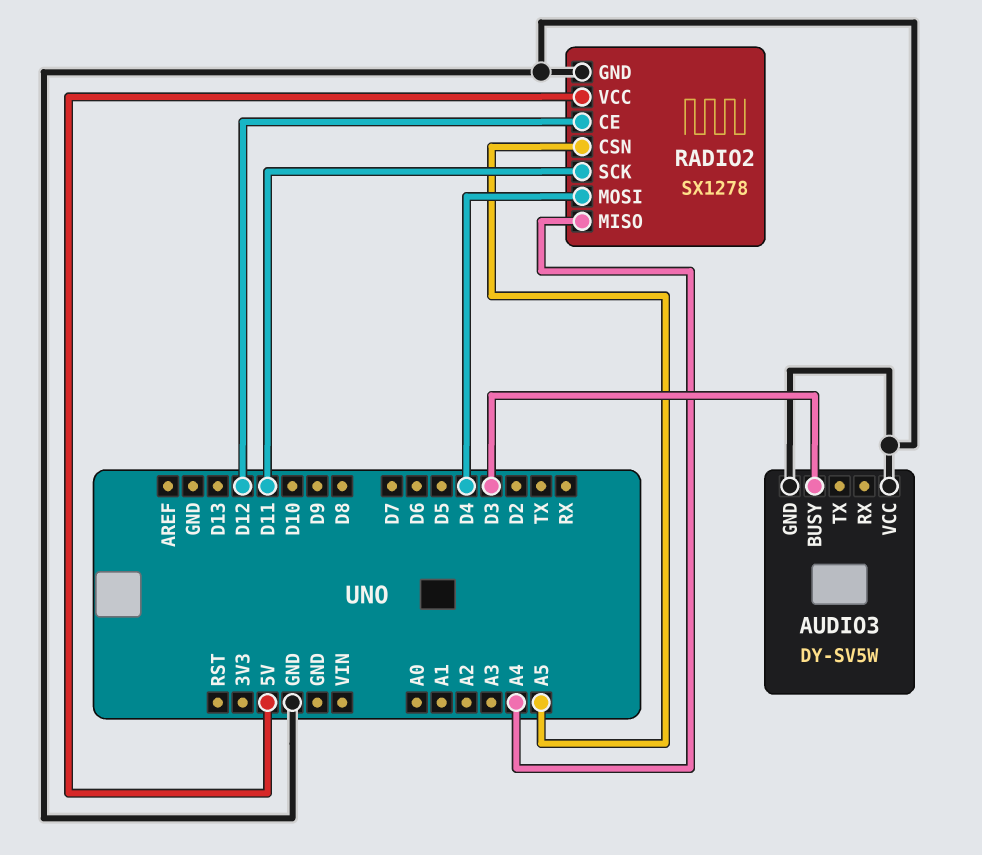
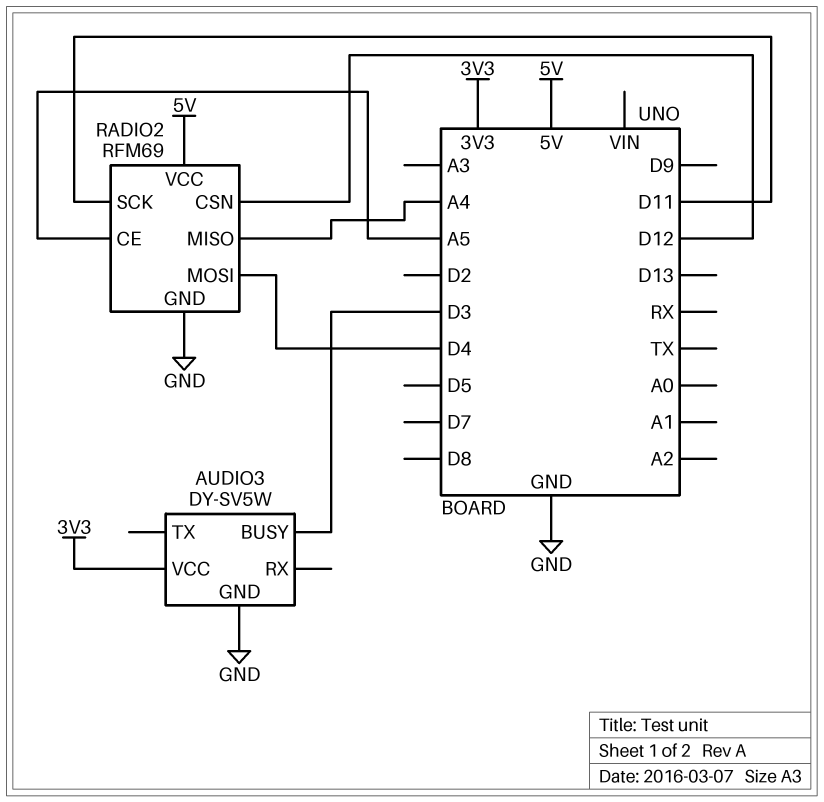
AUDIO3 pin VCC: GND -> 3V3
RADIO2: SX1278 -> RFM69
RADIO2 pin CE: D12 -> A5
RADIO2 pin CSN: A5 -> D12

